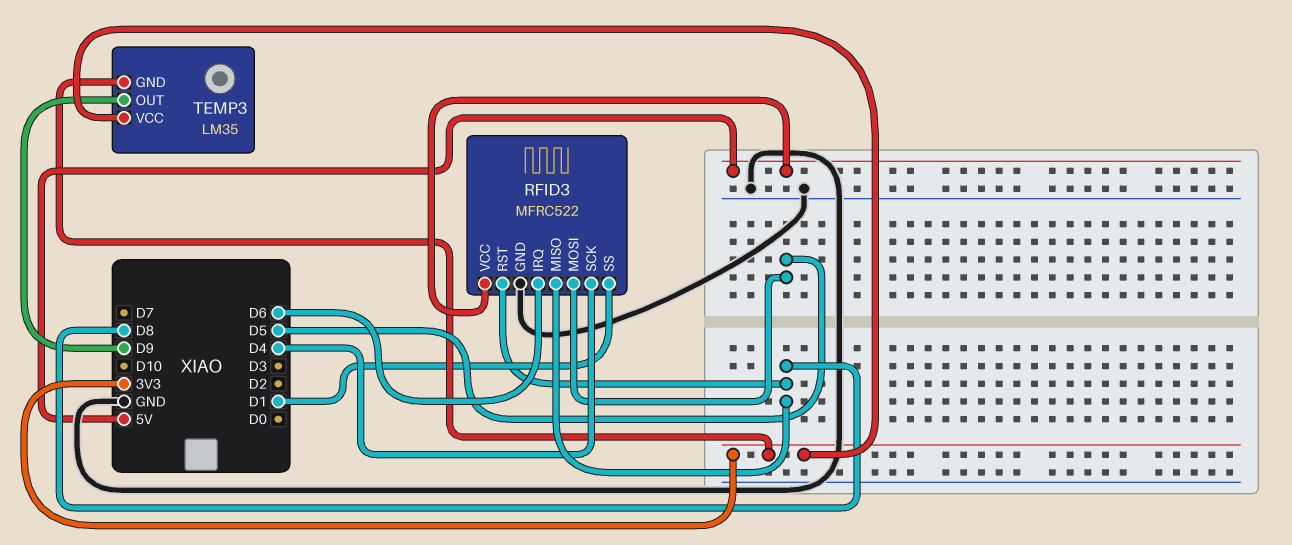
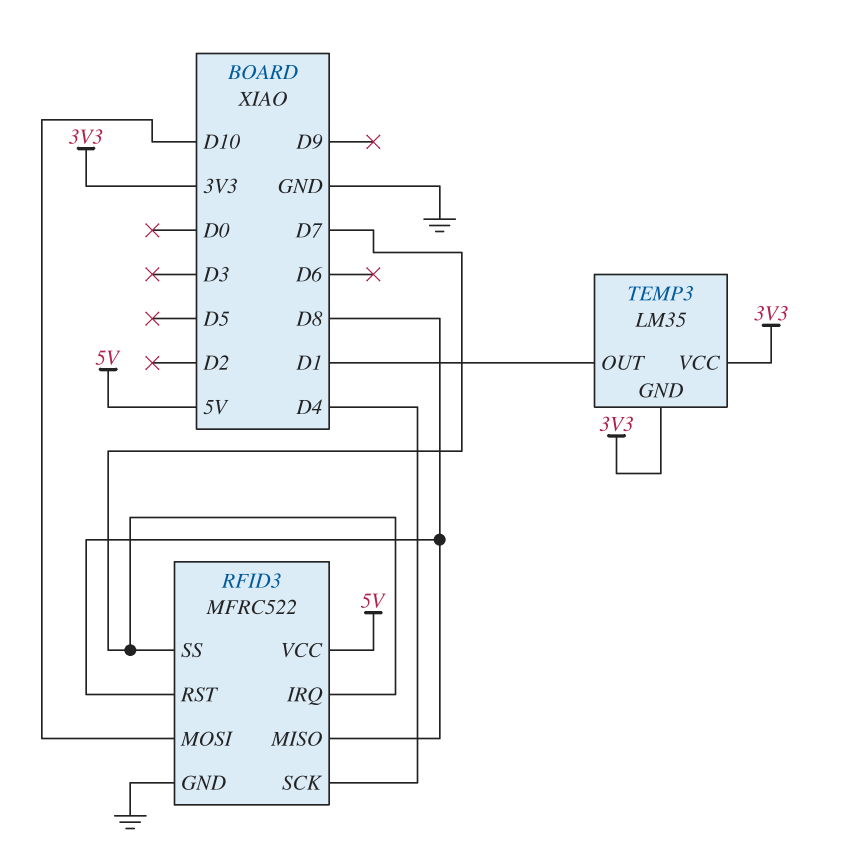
RFID3 pin IRQ: D6 -> D7
RFID3 pin MOSI: D5 -> D10
RFID3 pin SS: D1 -> D7
TEMP3 pin OUT: D9 -> D1

